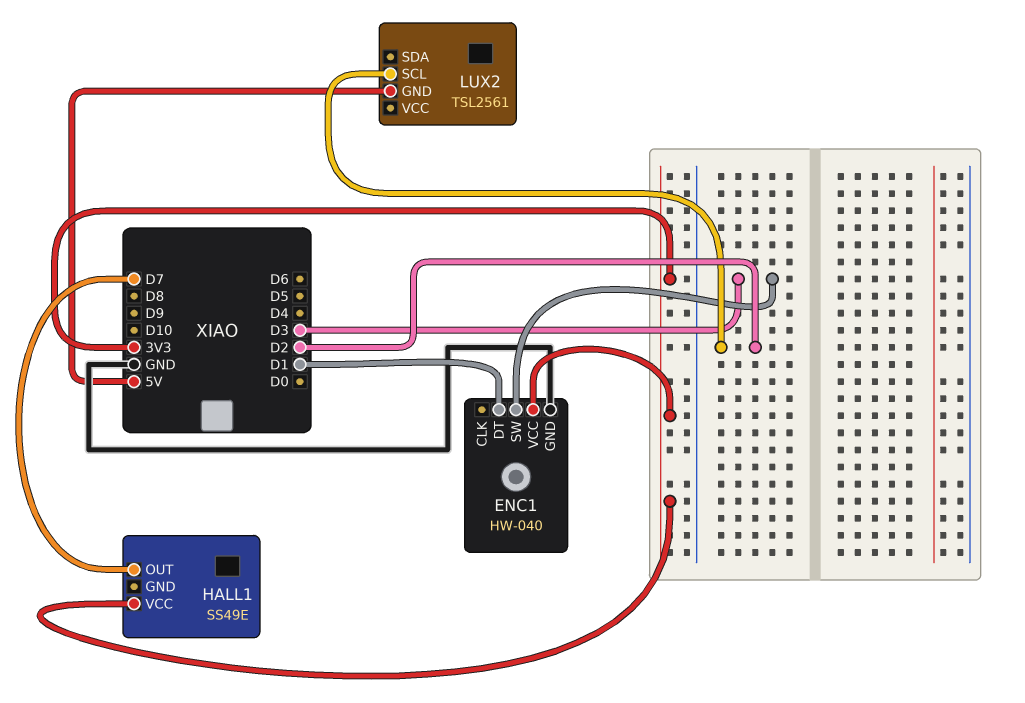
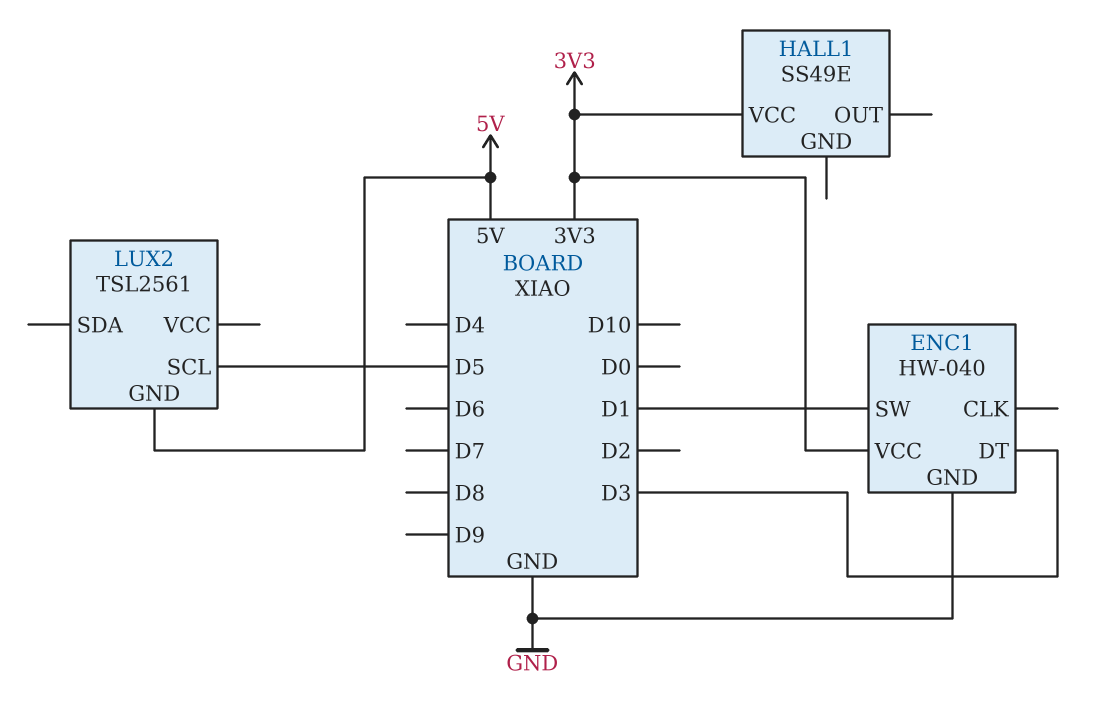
ENC1 pin DT: D1 -> D3
ENC1 pin SW: D3 -> D1
HALL1 pin OUT: D7 -> none
LUX2 pin SCL: D2 -> D5

